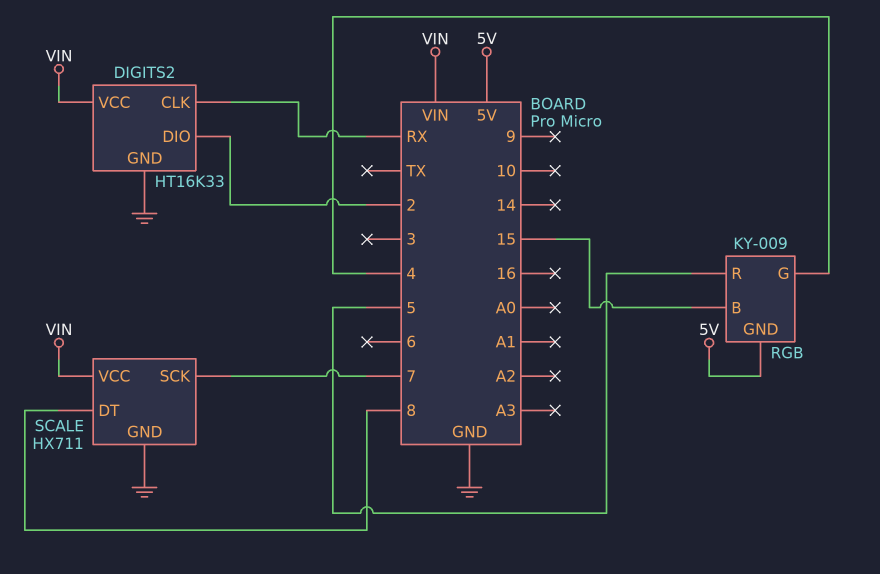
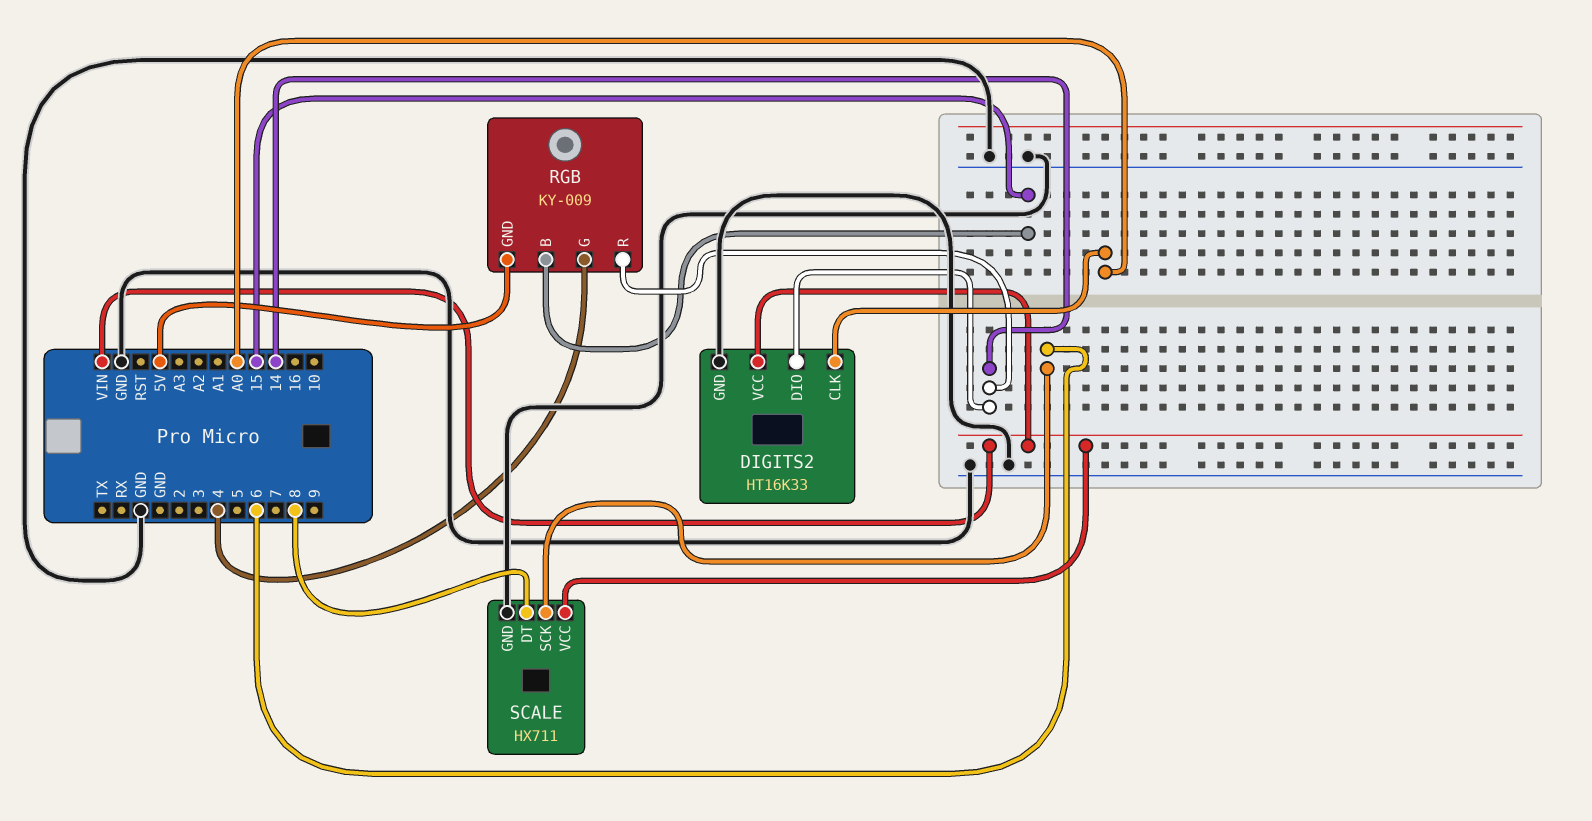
DIGITS2 pin CLK: RX -> A0
DIGITS2 pin DIO: 2 -> 14
RGB pin R: 5 -> 14
SCALE pin SCK: 7 -> 6

